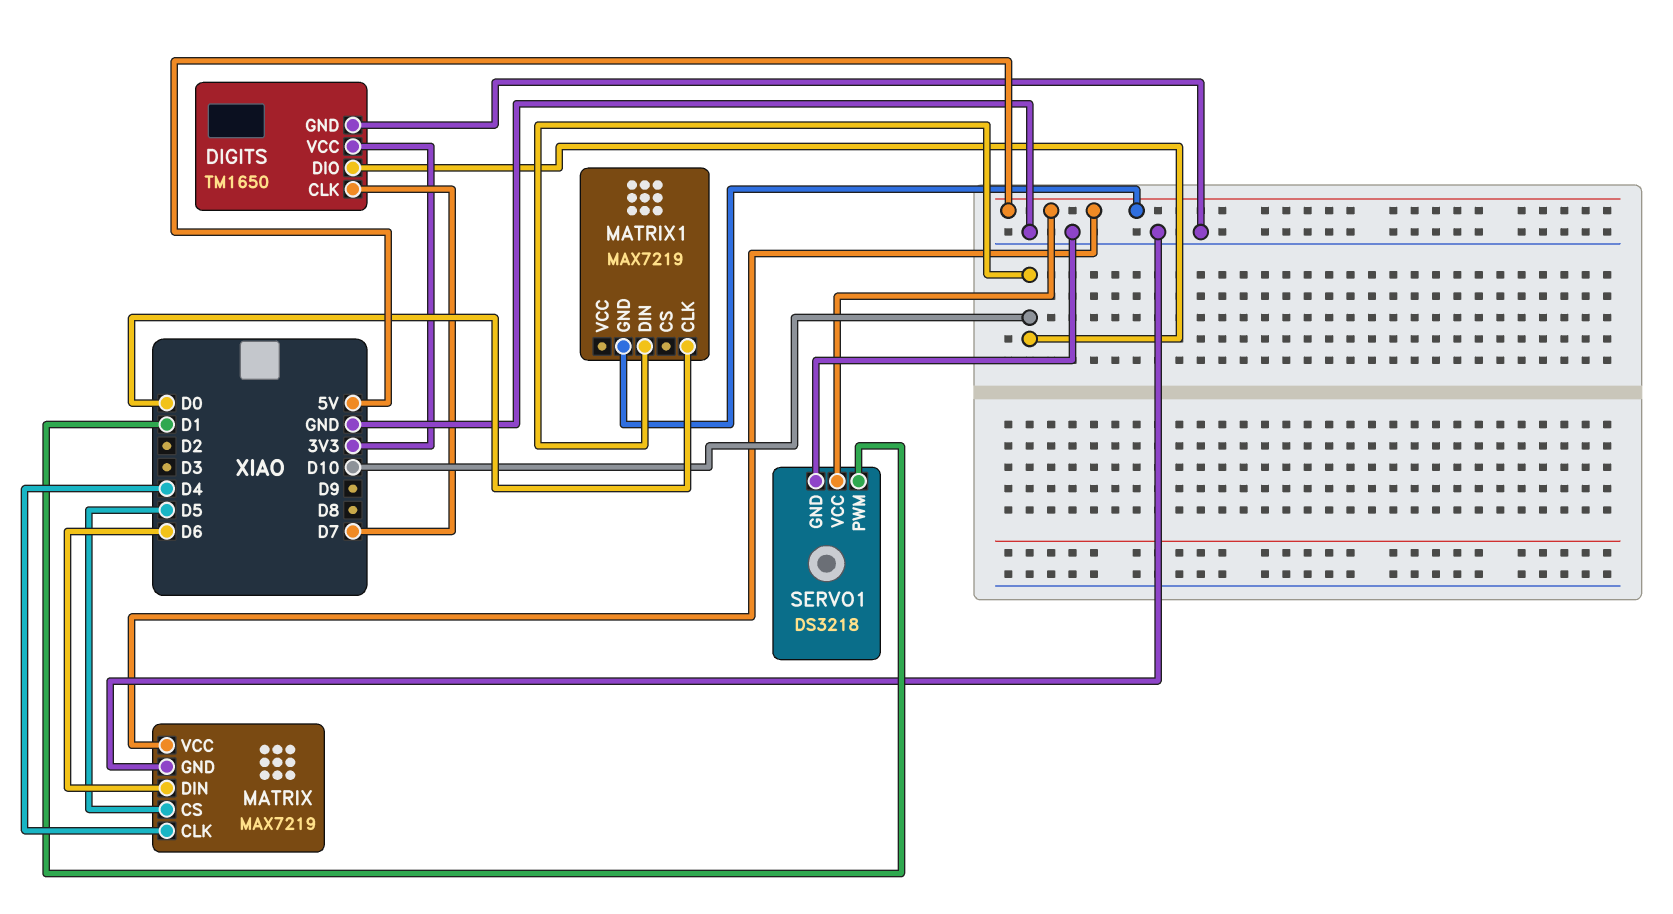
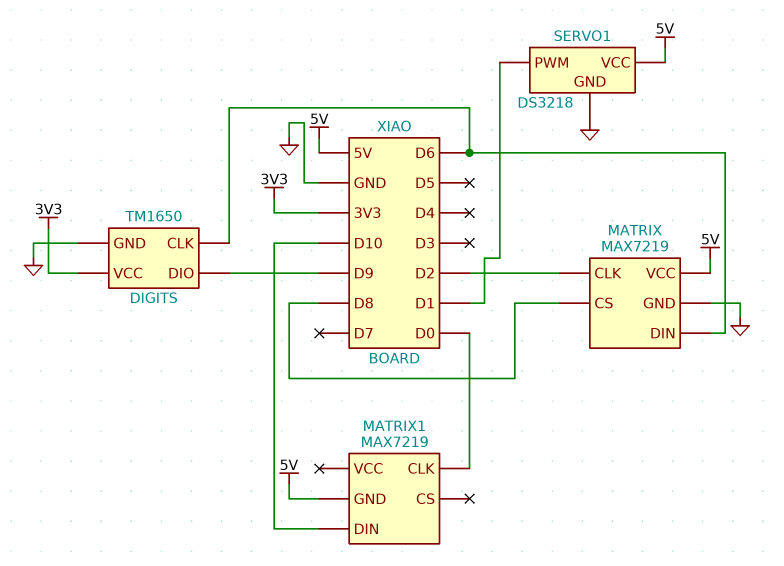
DIGITS pin CLK: D7 -> D6
DIGITS pin DIO: D10 -> D9
MATRIX pin CLK: D4 -> D2
MATRIX pin CS: D5 -> D8

